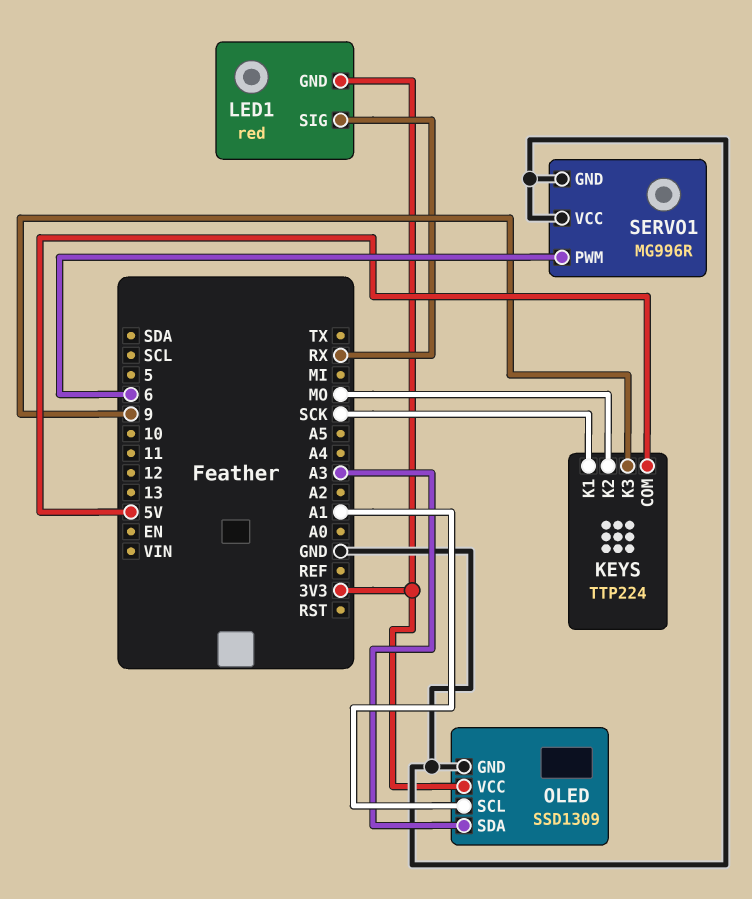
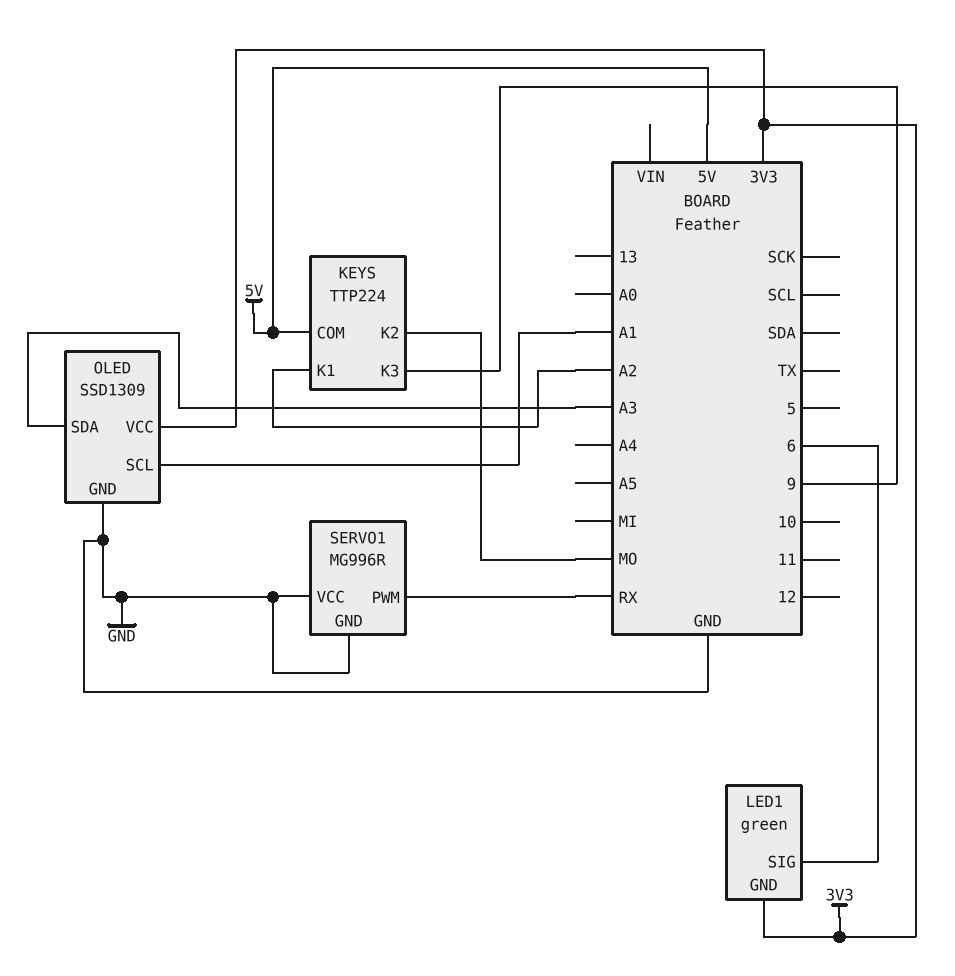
KEYS pin K1: SCK -> A2
LED1: red -> green
LED1 pin SIG: RX -> 6
SERVO1 pin PWM: 6 -> RX

